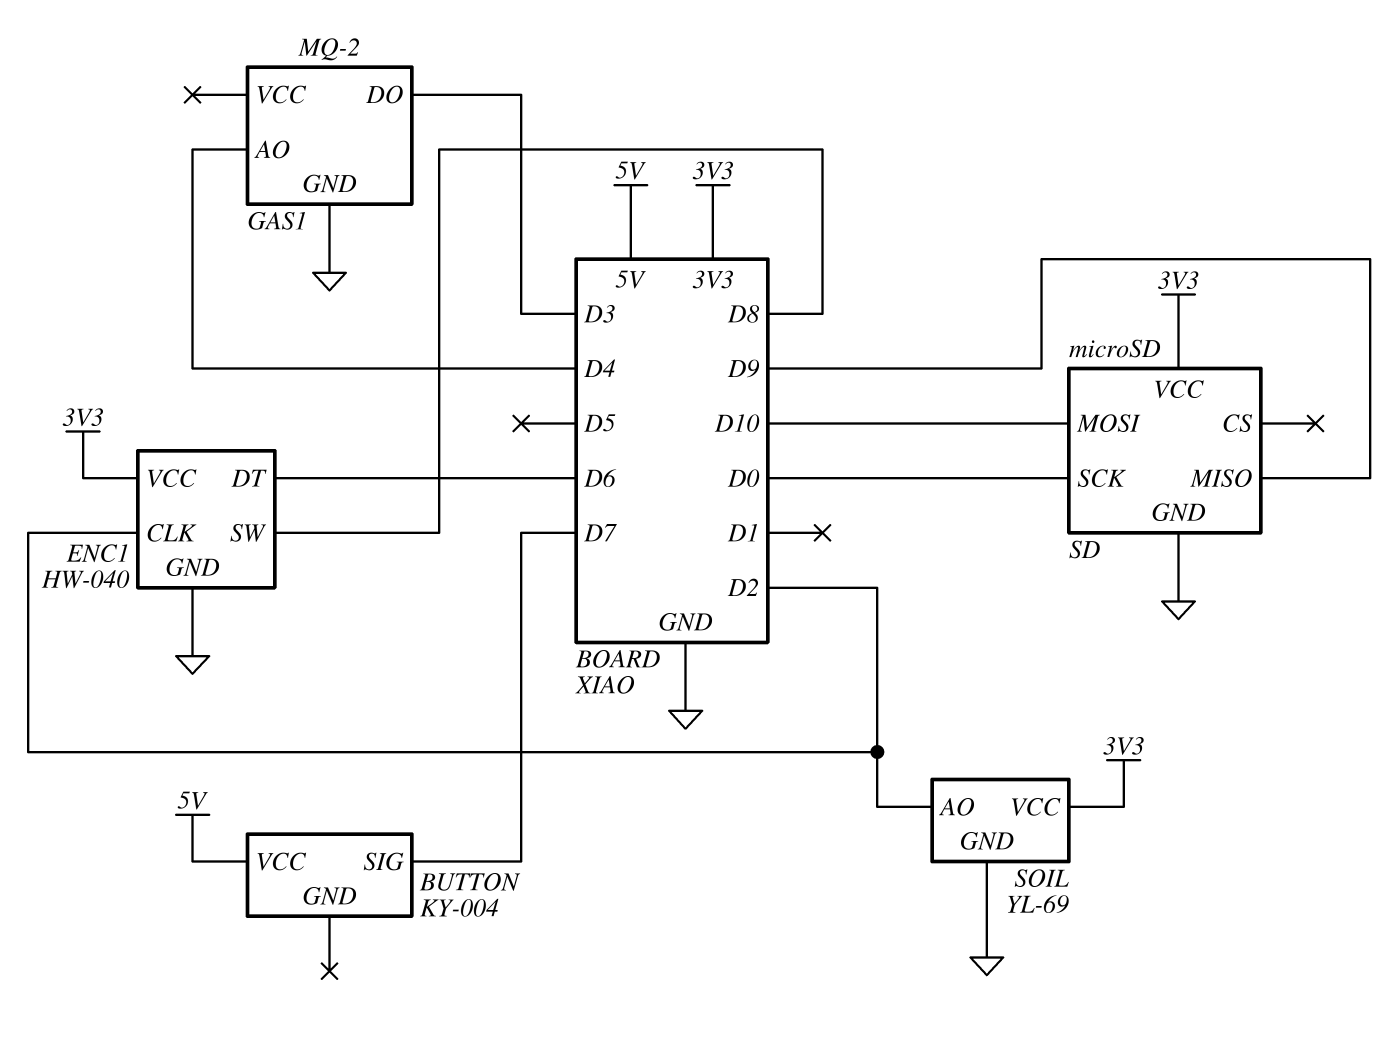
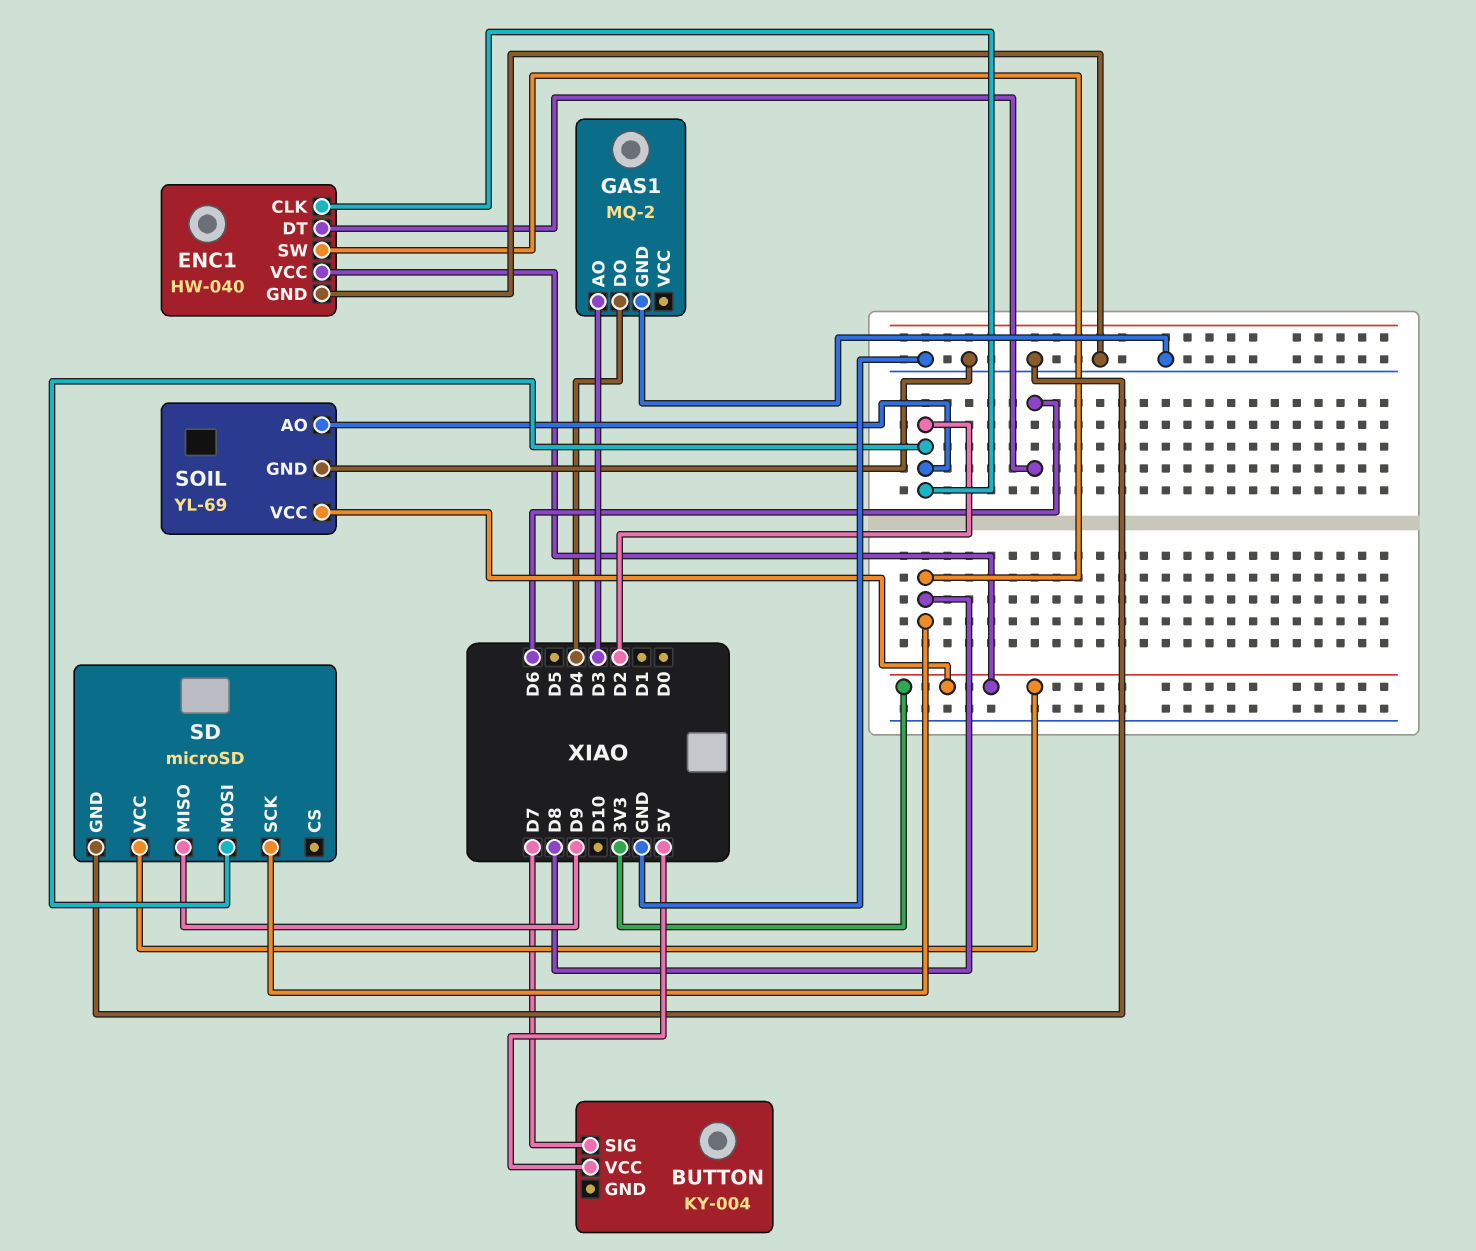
GAS1 pin AO: D4 -> D3
GAS1 pin DO: D3 -> D4
SD pin MOSI: D10 -> D2
SD pin SCK: D0 -> D8

